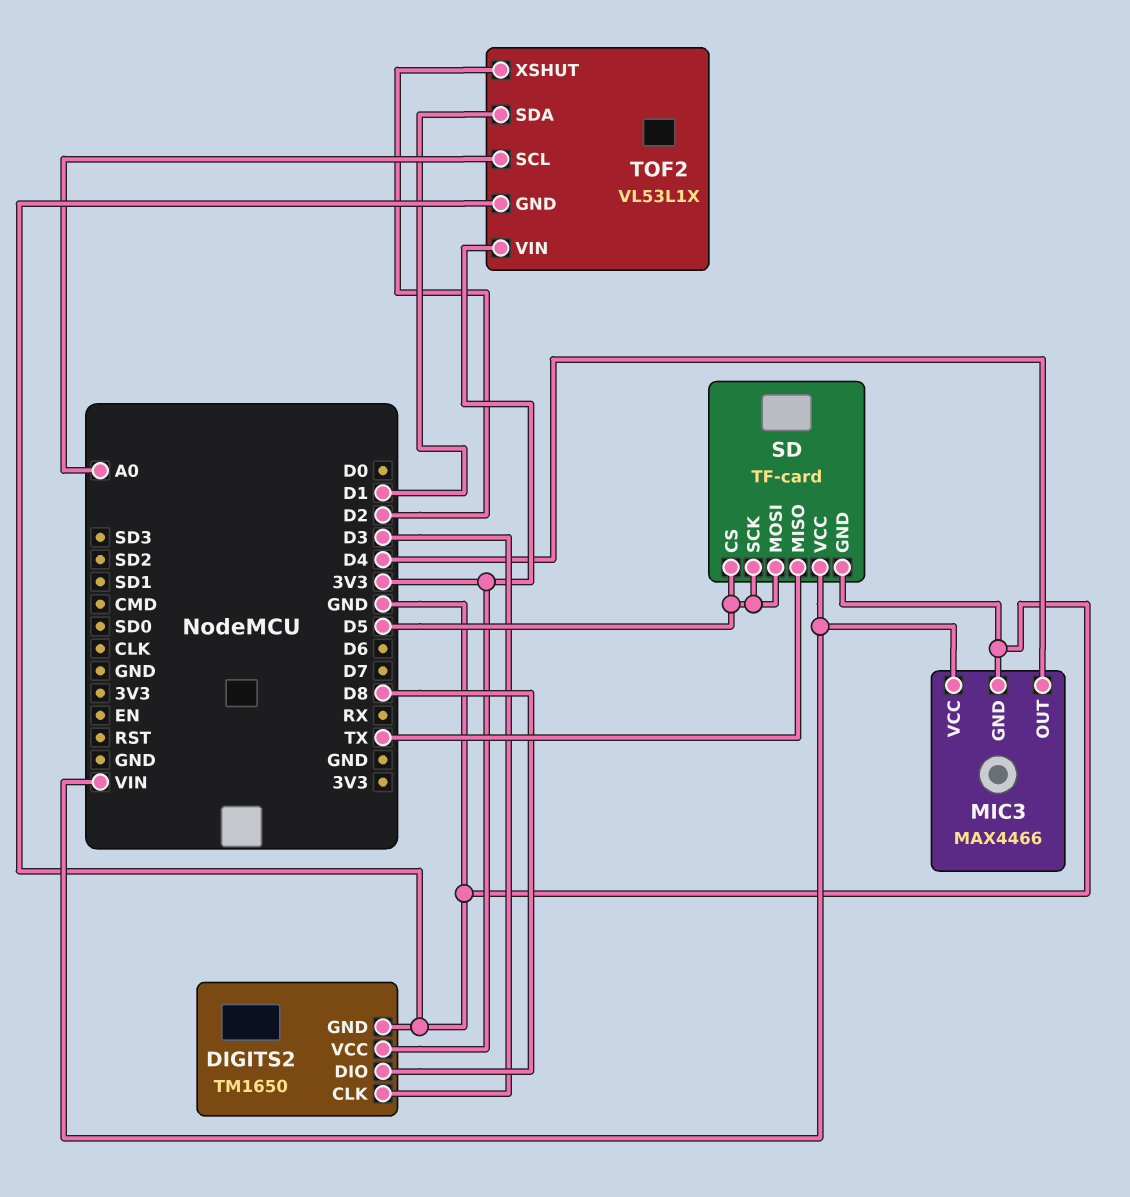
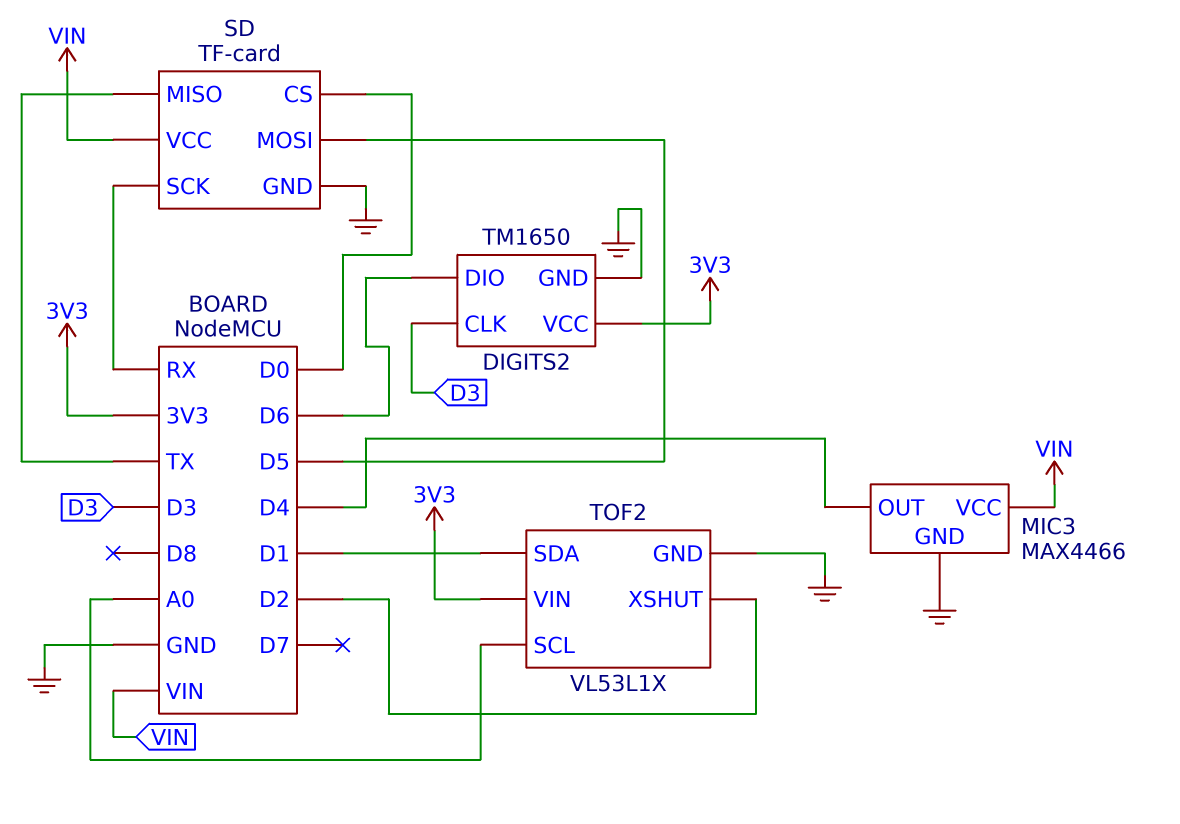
DIGITS2 pin DIO: D8 -> D6
SD pin CS: D5 -> D0
SD pin SCK: D5 -> RX

